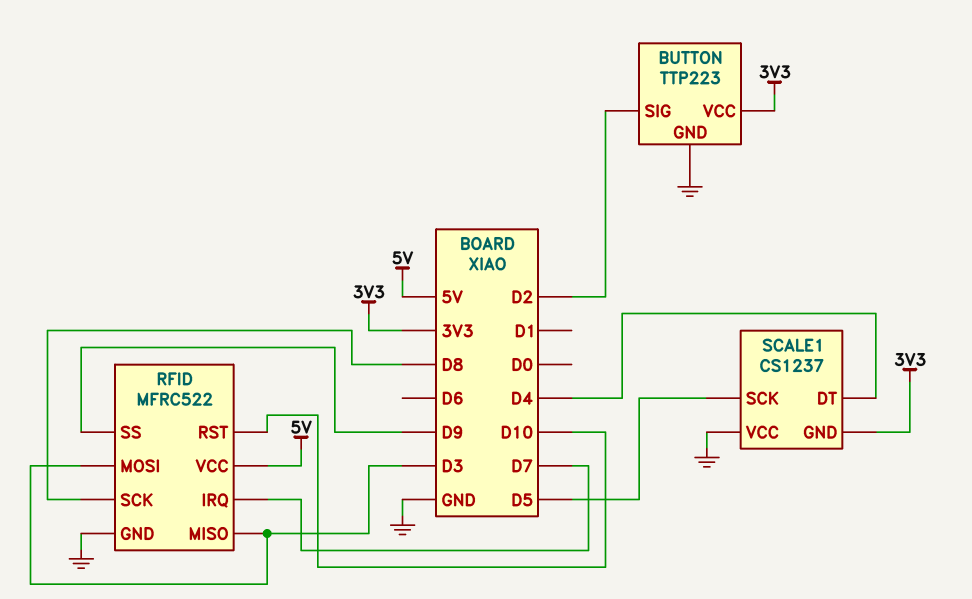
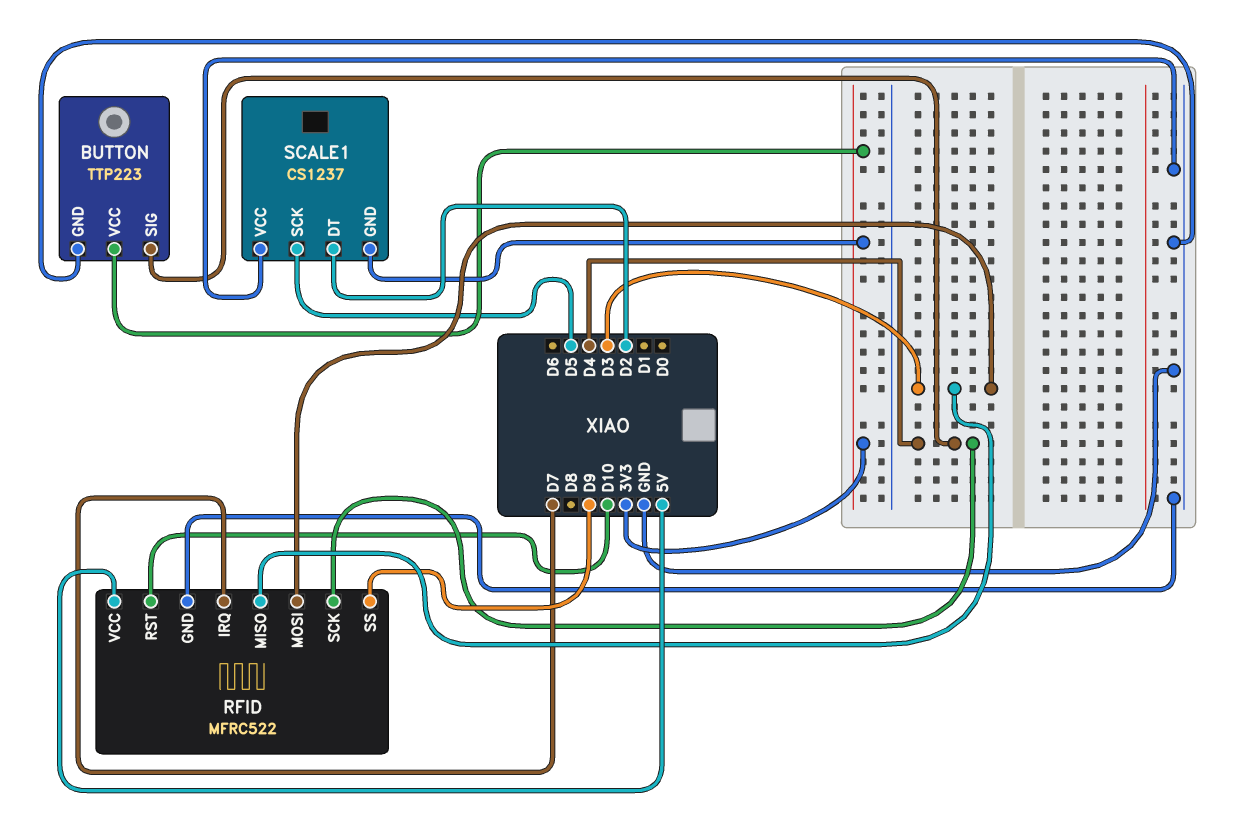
BUTTON pin SIG: D2 -> D4
RFID pin SCK: D8 -> D4
SCALE1 pin DT: D4 -> D2

